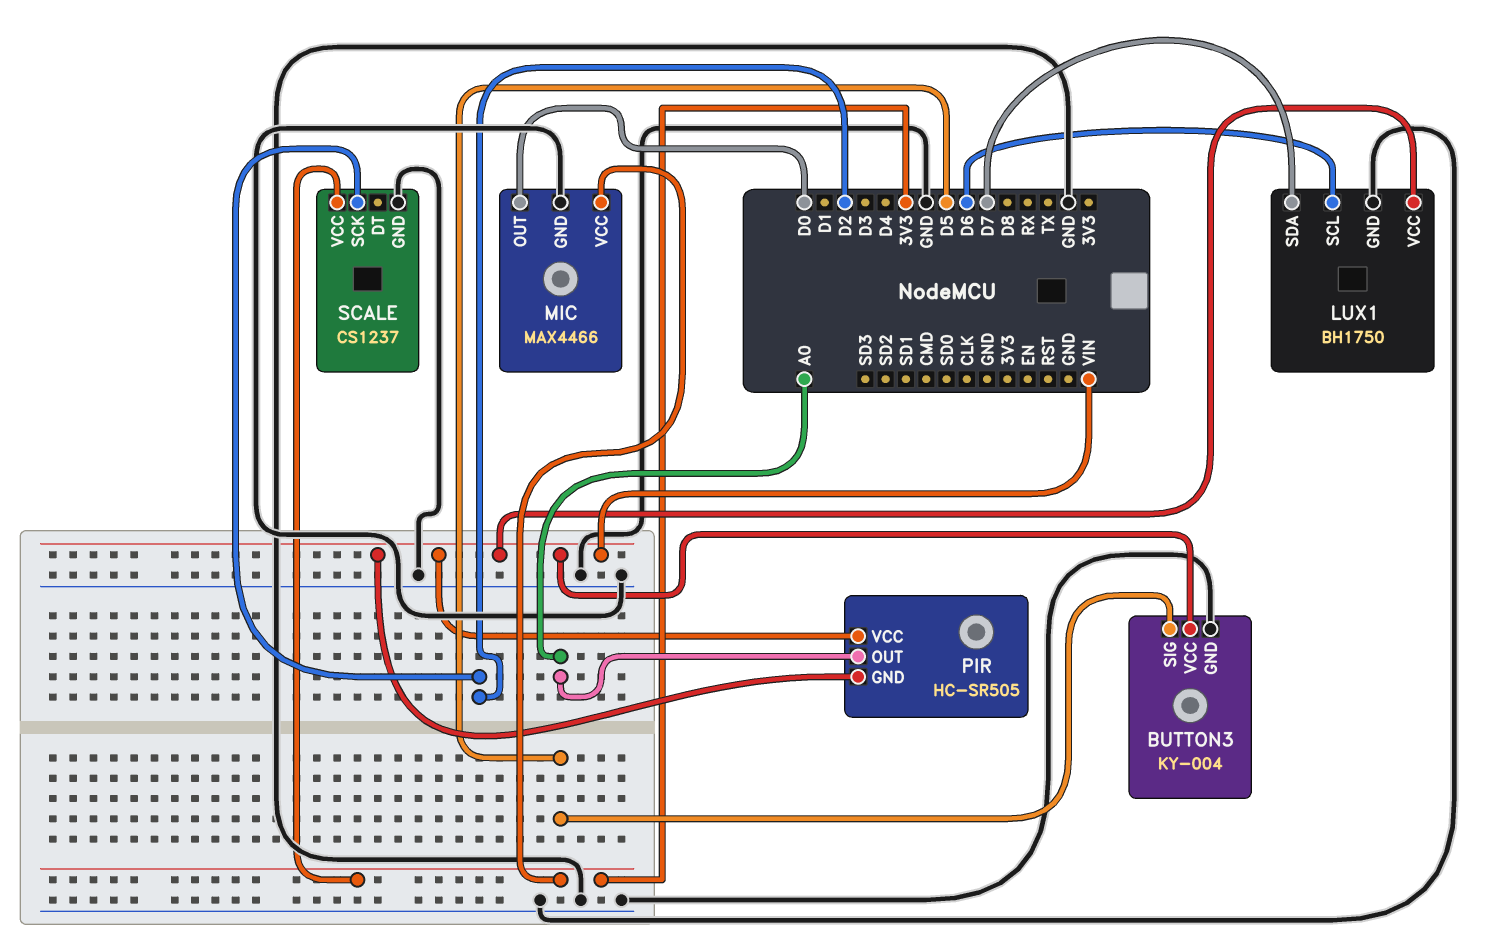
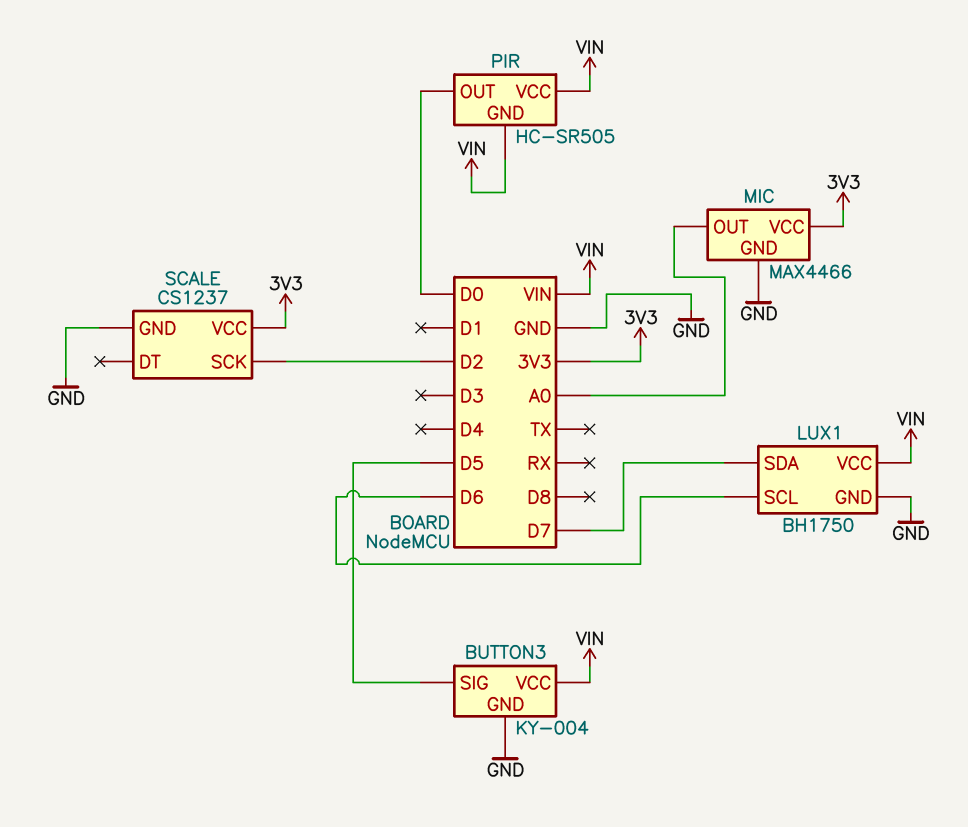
MIC pin OUT: D0 -> A0
PIR pin OUT: A0 -> D0

